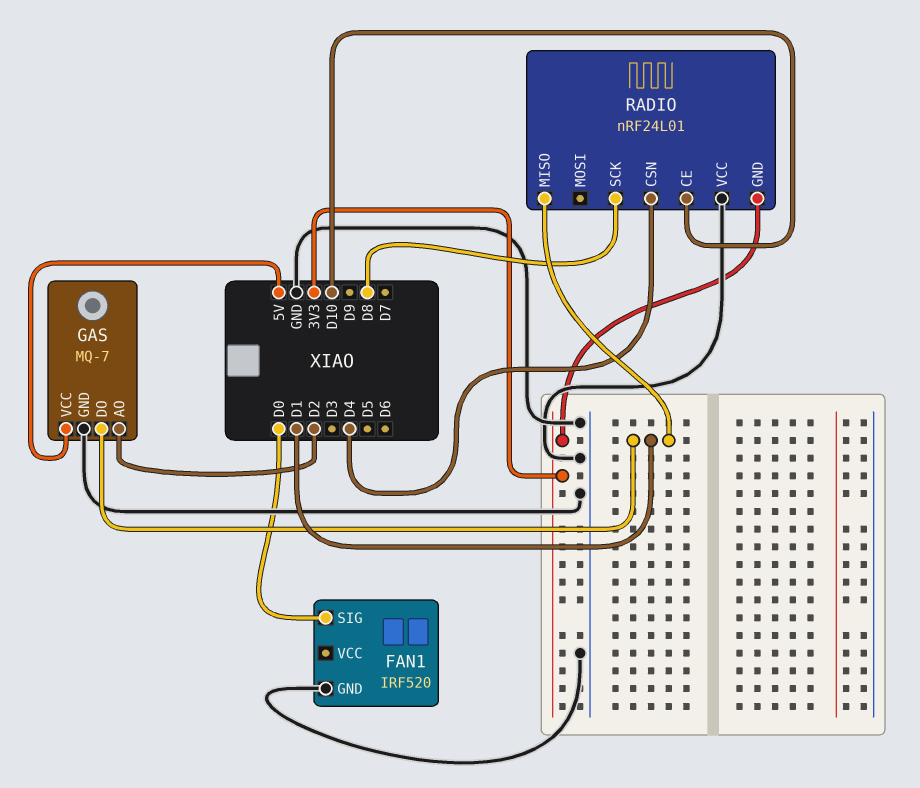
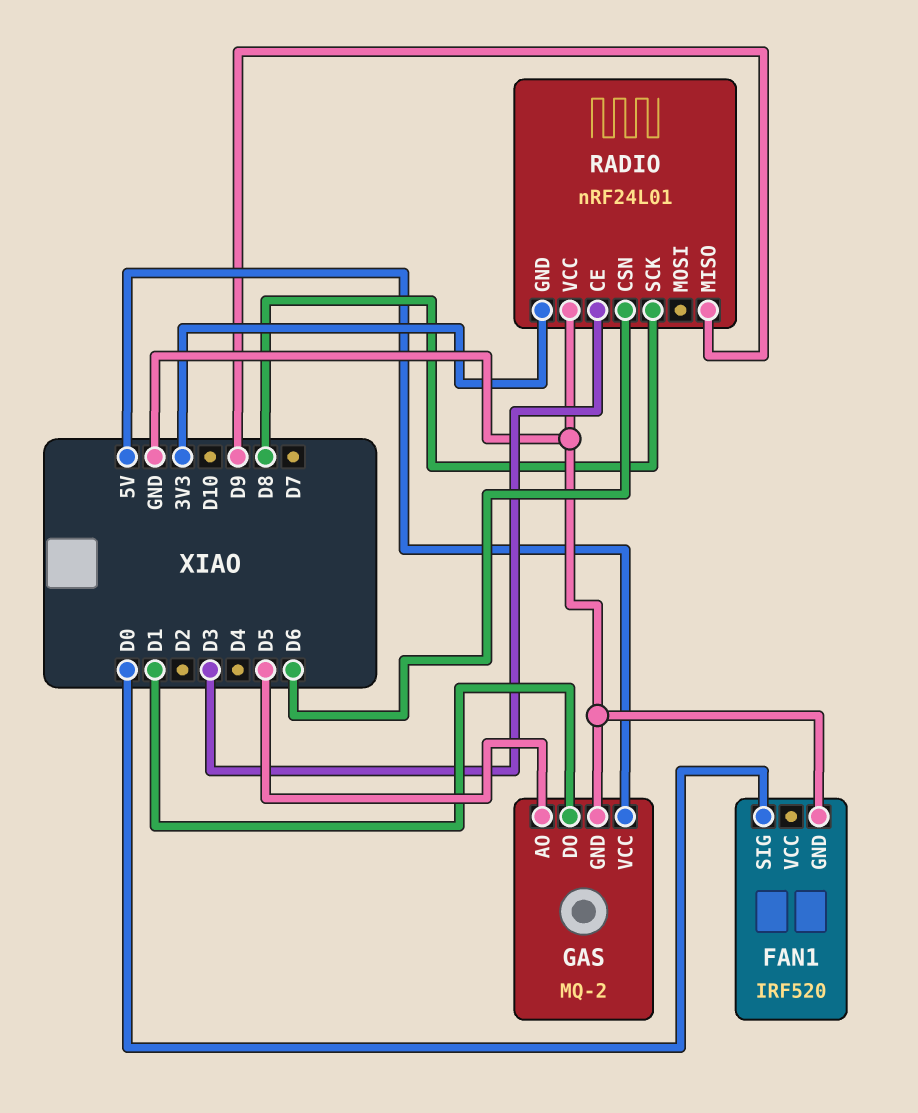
GAS: MQ-7 -> MQ-2
GAS pin AO: D2 -> D5
RADIO pin CE: D10 -> D3
RADIO pin CSN: D4 -> D6
RADIO pin MISO: D1 -> D9

